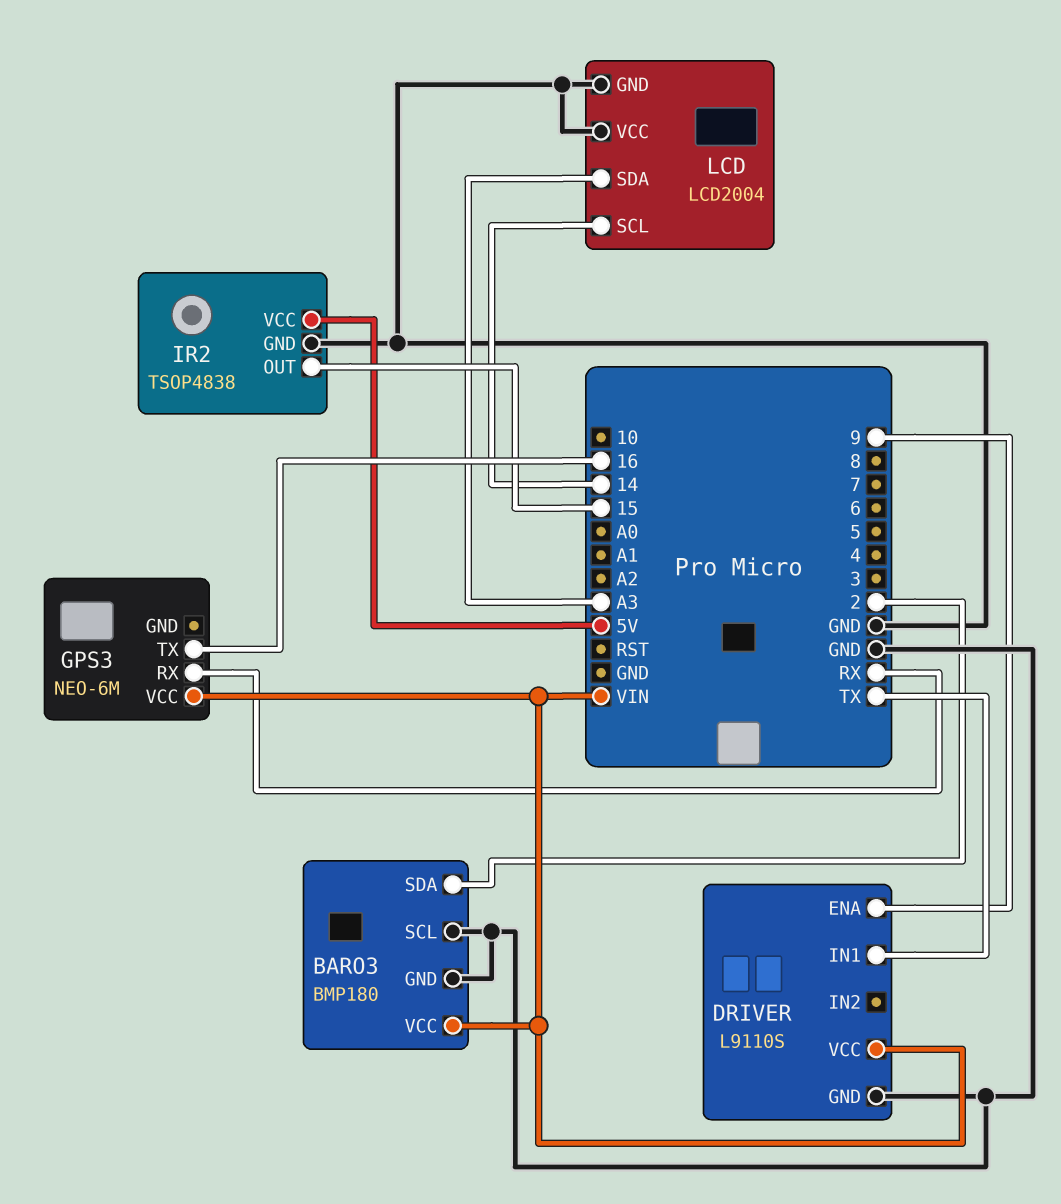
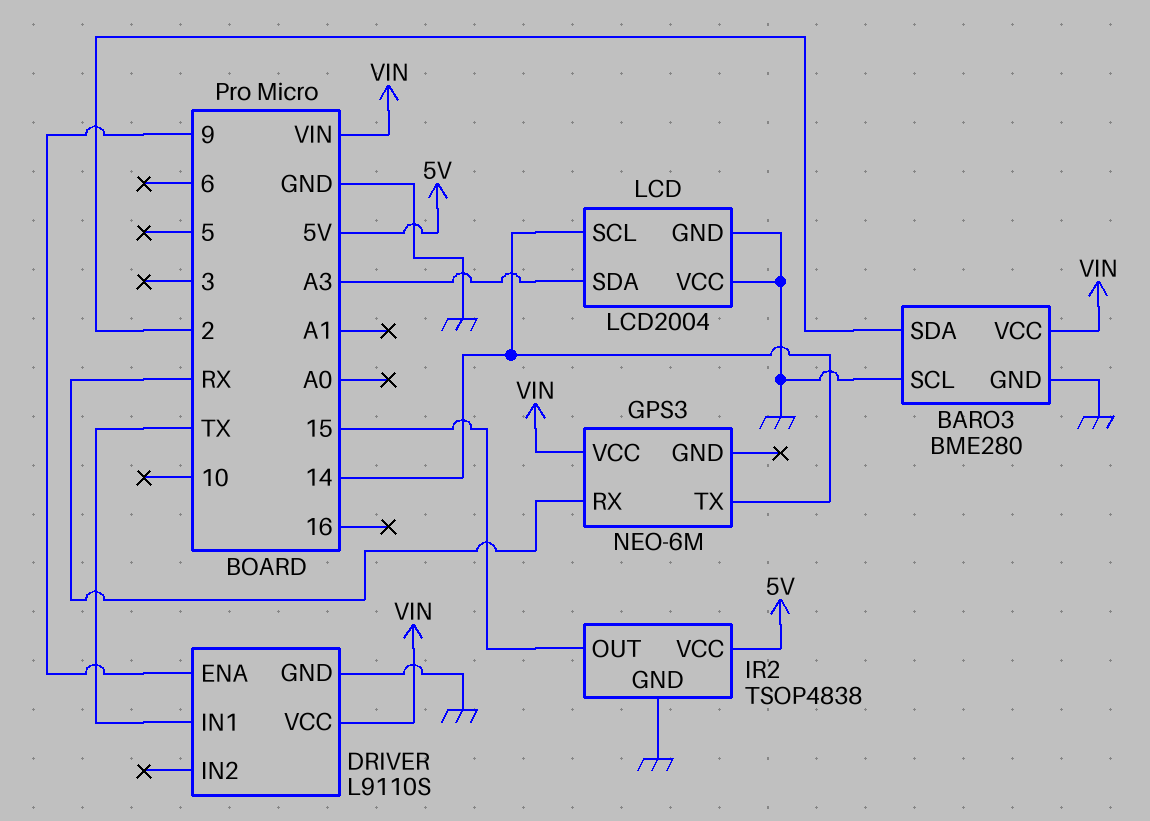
BARO3: BMP180 -> BME280
GPS3 pin TX: 16 -> 14

